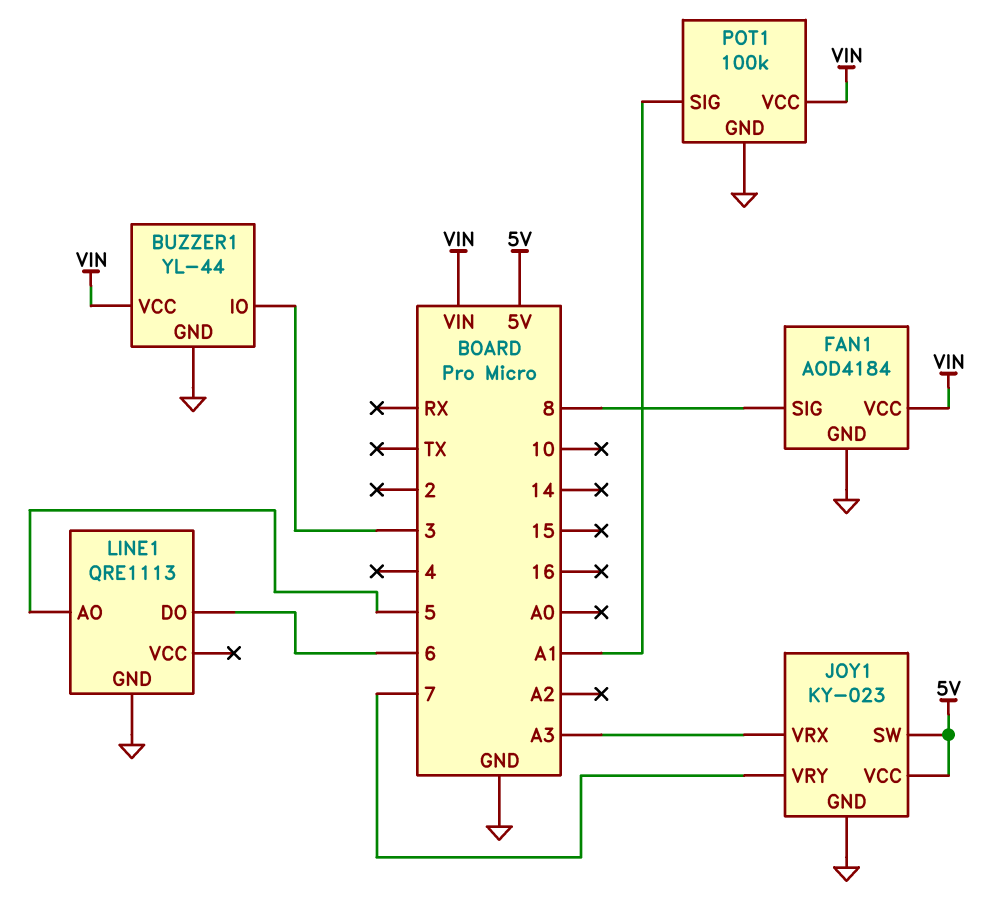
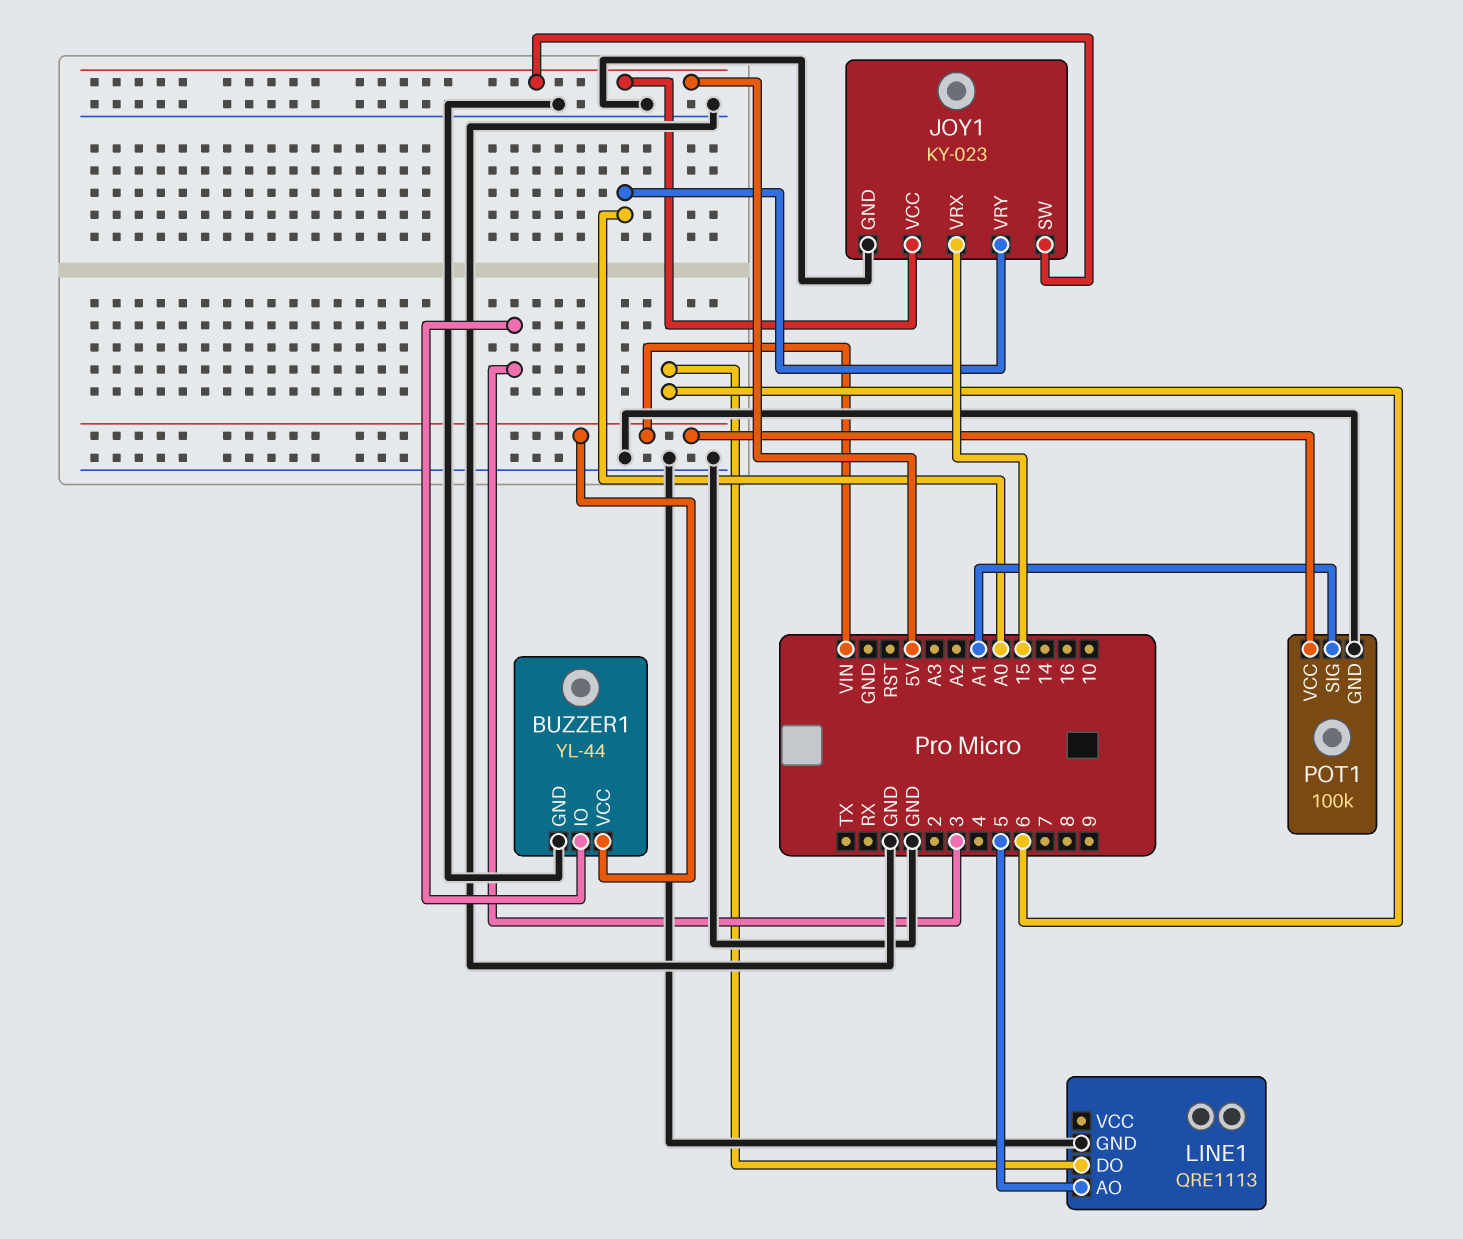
FAN1: AOD4184 -> none
FAN1 pin GND: GND -> none
FAN1 pin SIG: 8 -> none
FAN1 pin VCC: VIN -> none
JOY1 pin VRX: A3 -> 15
JOY1 pin VRY: 7 -> A0

